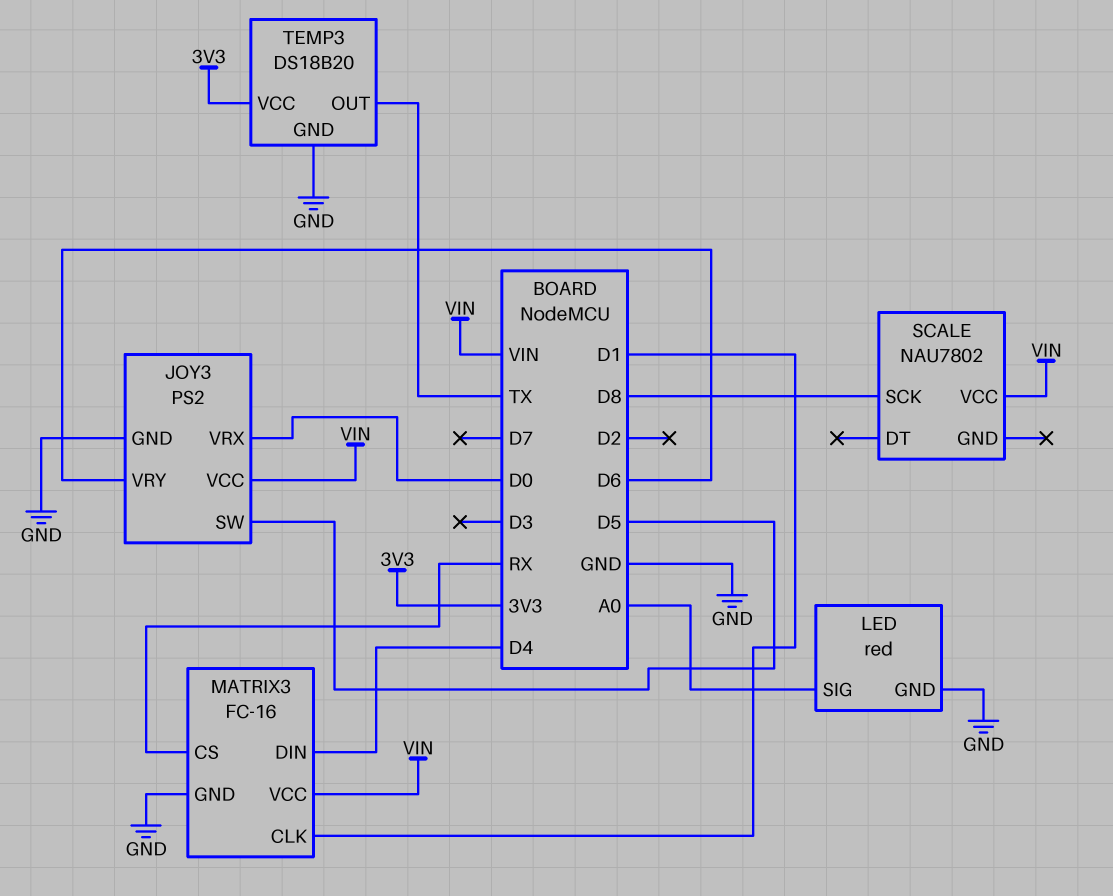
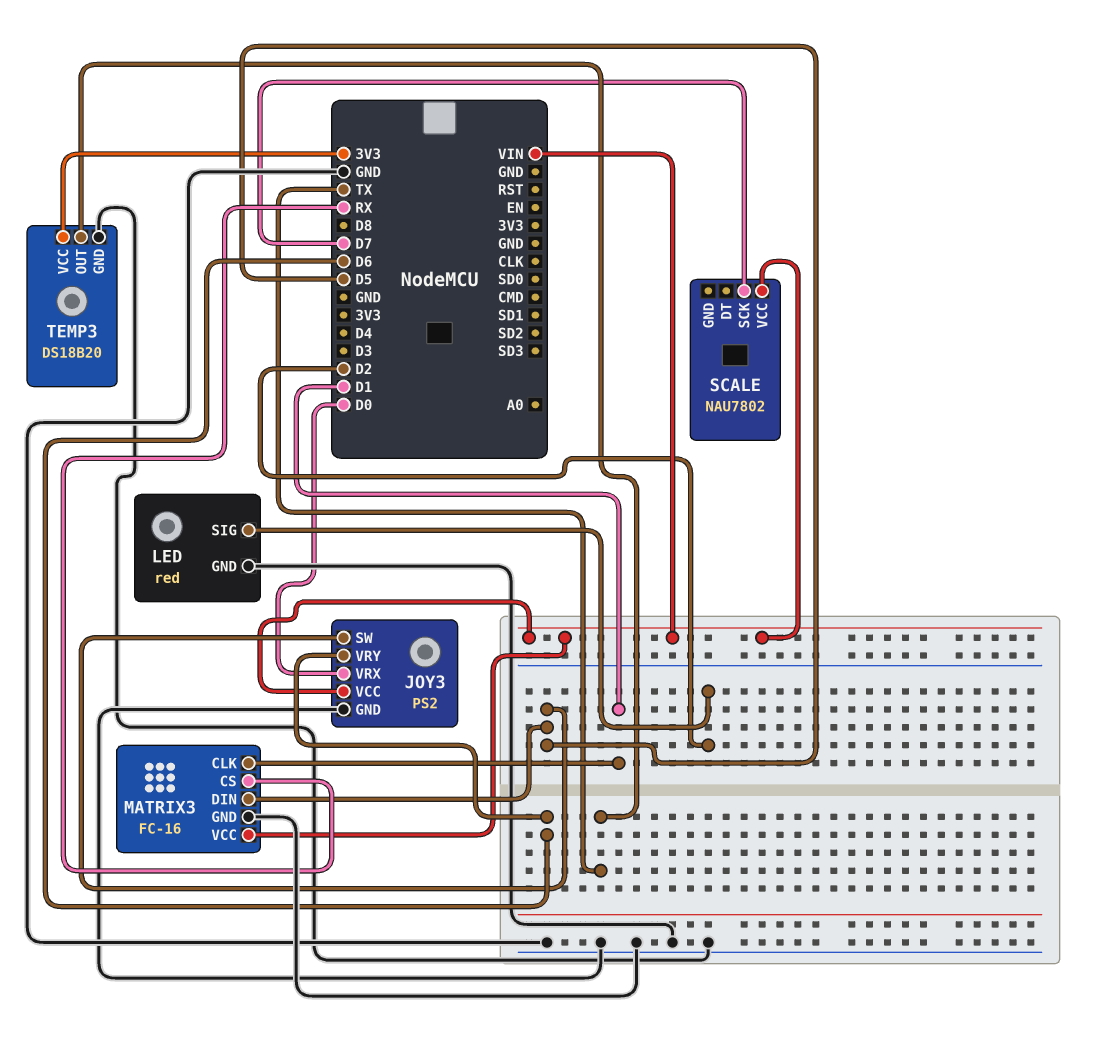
LED pin SIG: A0 -> D2
MATRIX3 pin DIN: D4 -> D5
SCALE pin SCK: D8 -> D7

